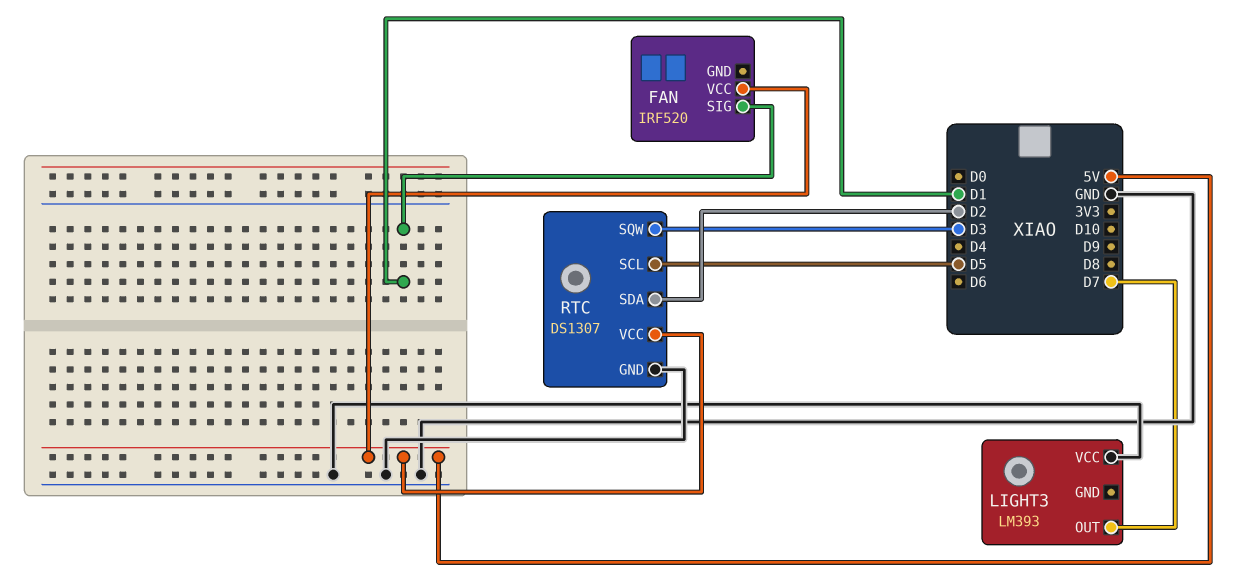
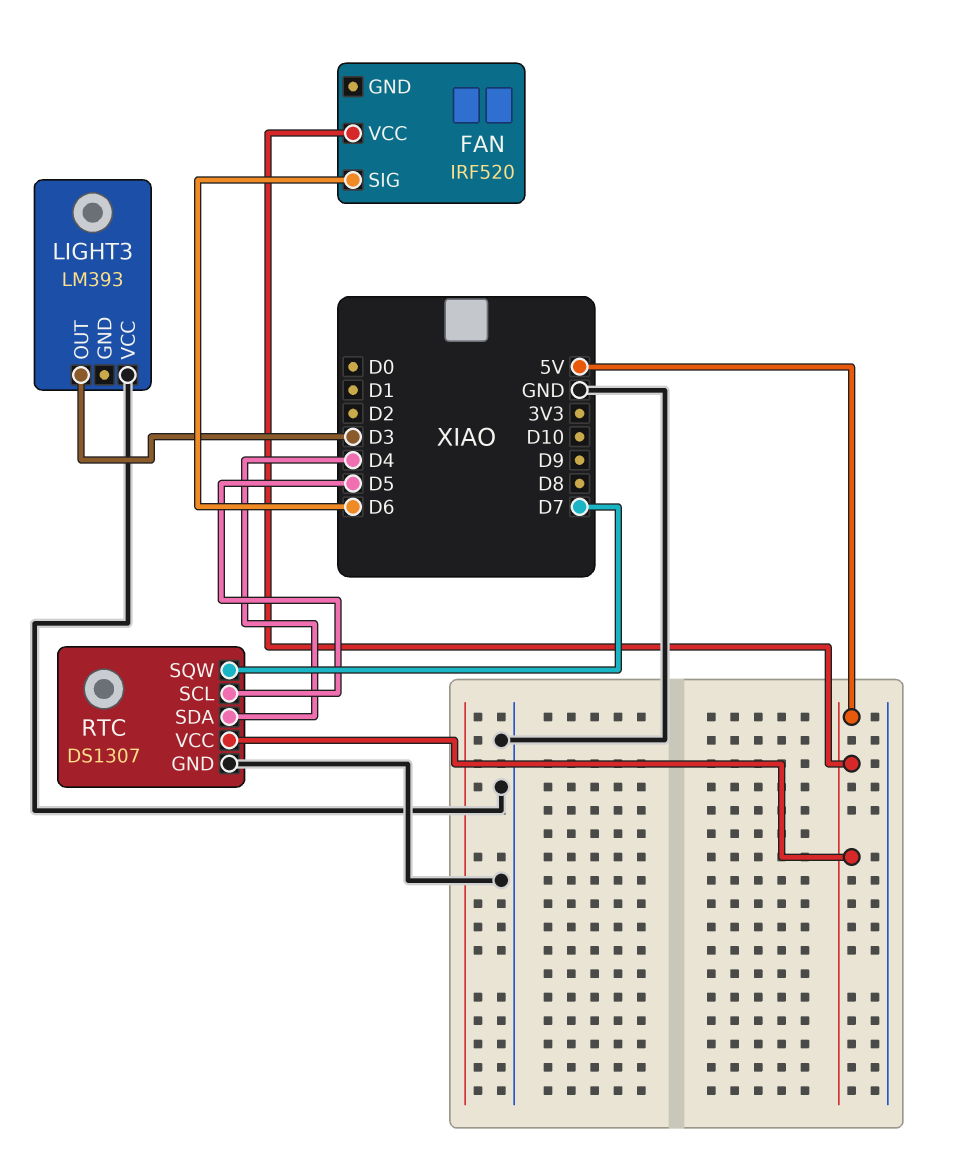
FAN pin SIG: D1 -> D6
LIGHT3 pin OUT: D7 -> D3
RTC pin SDA: D2 -> D4
RTC pin SQW: D3 -> D7

